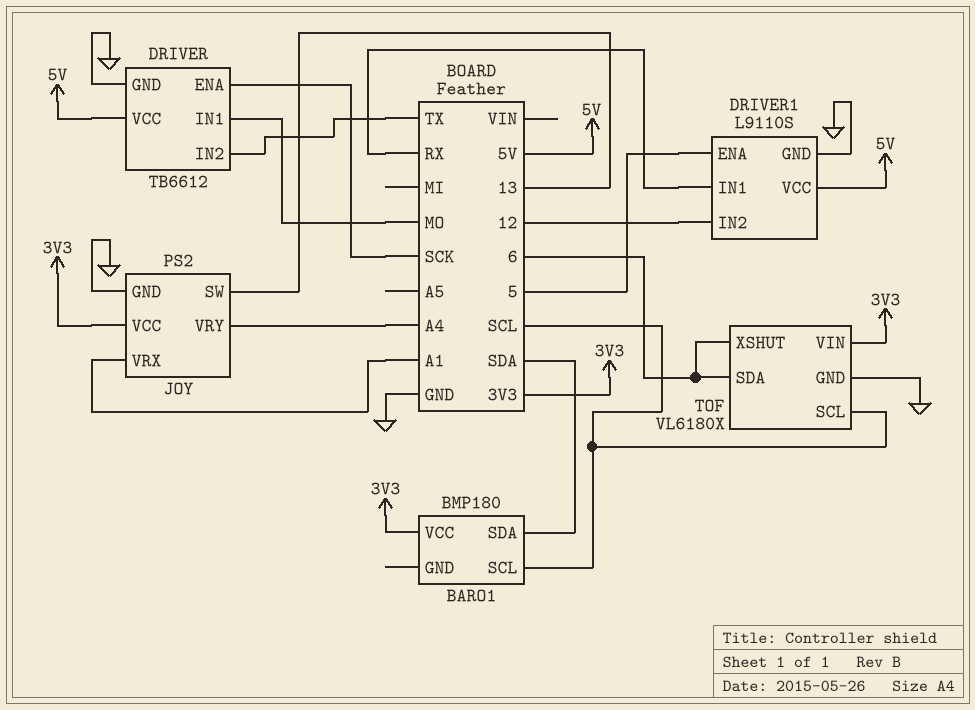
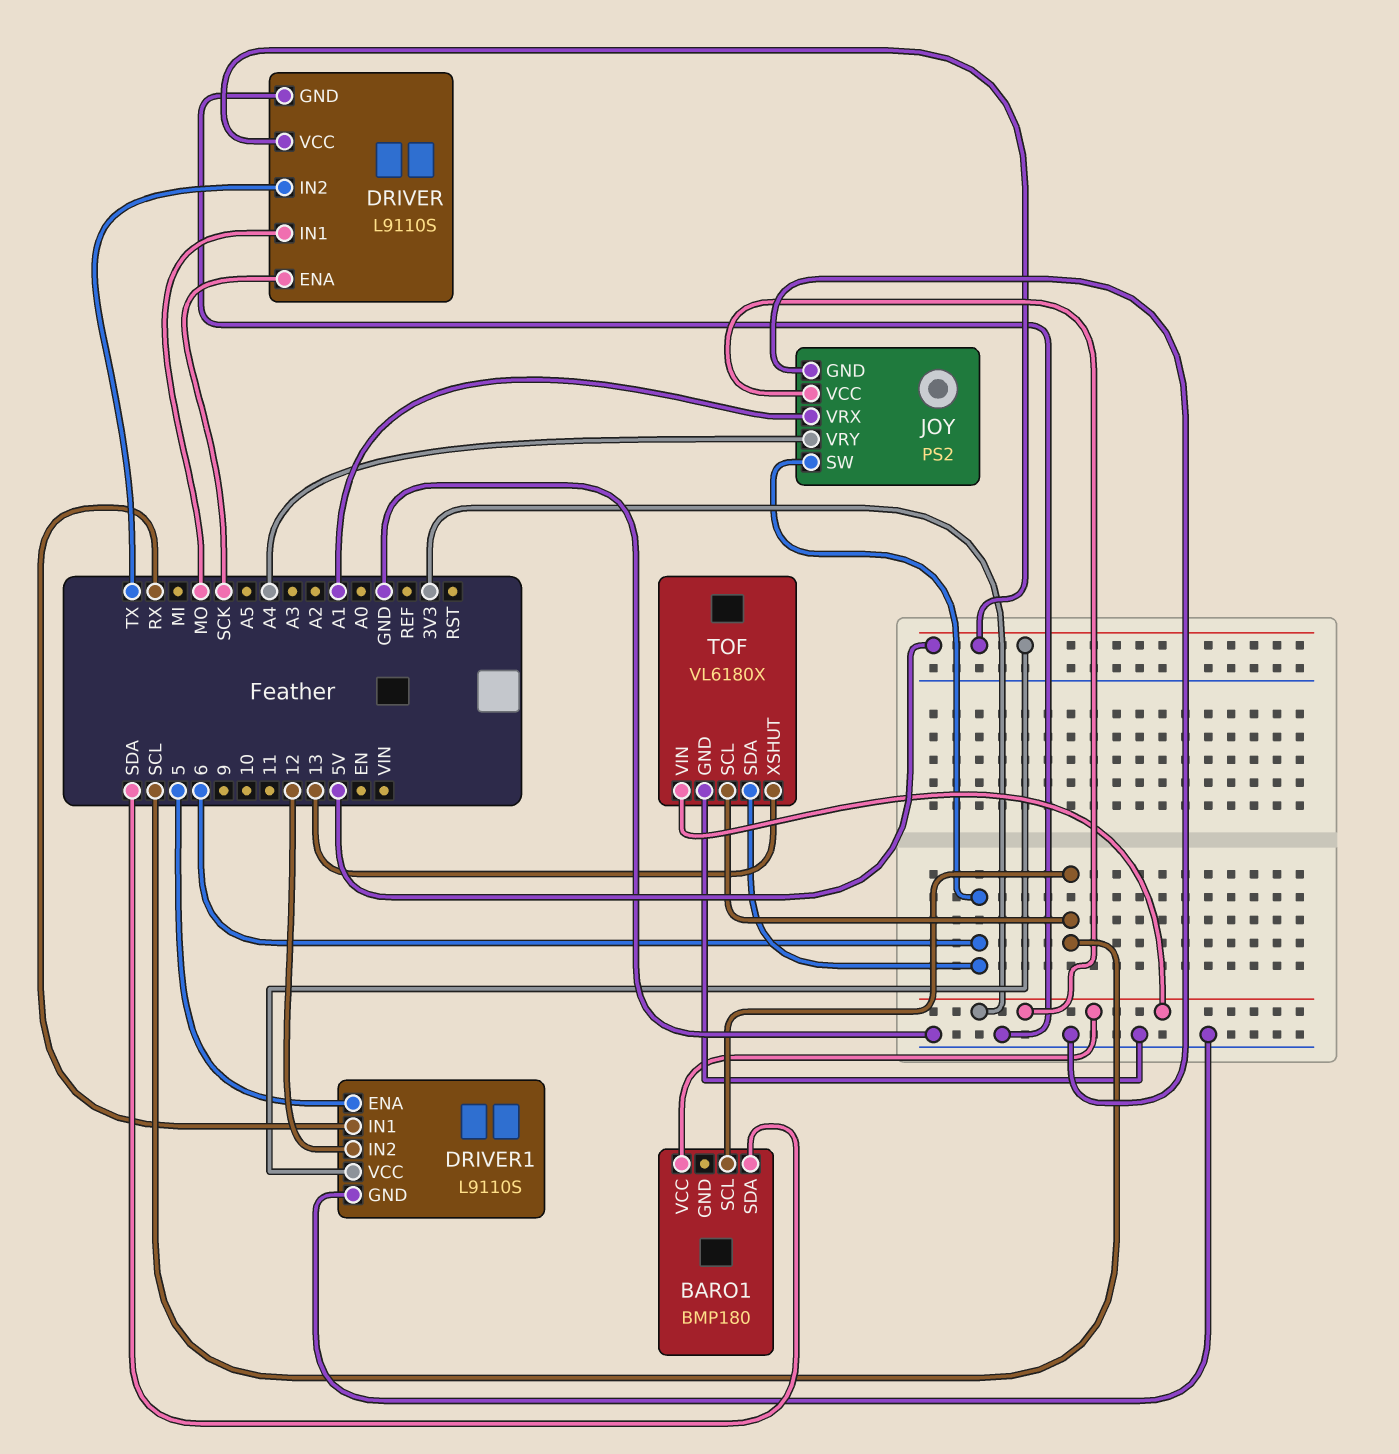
DRIVER: TB6612 -> L9110S
JOY pin SW: 13 -> 6
TOF pin XSHUT: 6 -> 13

